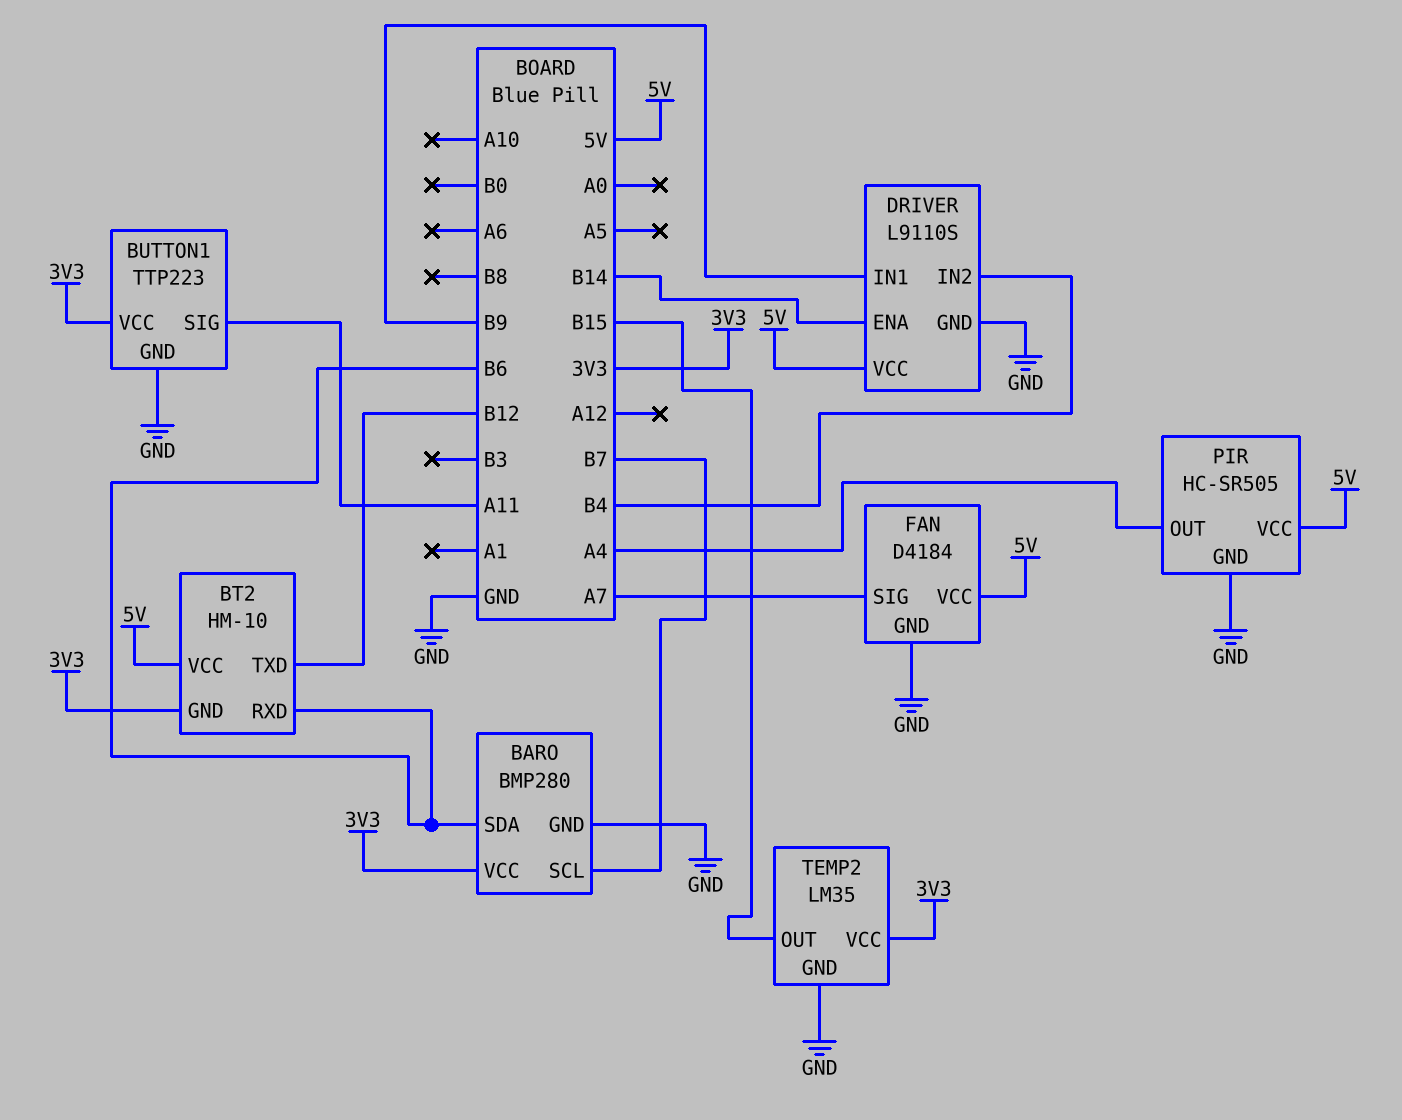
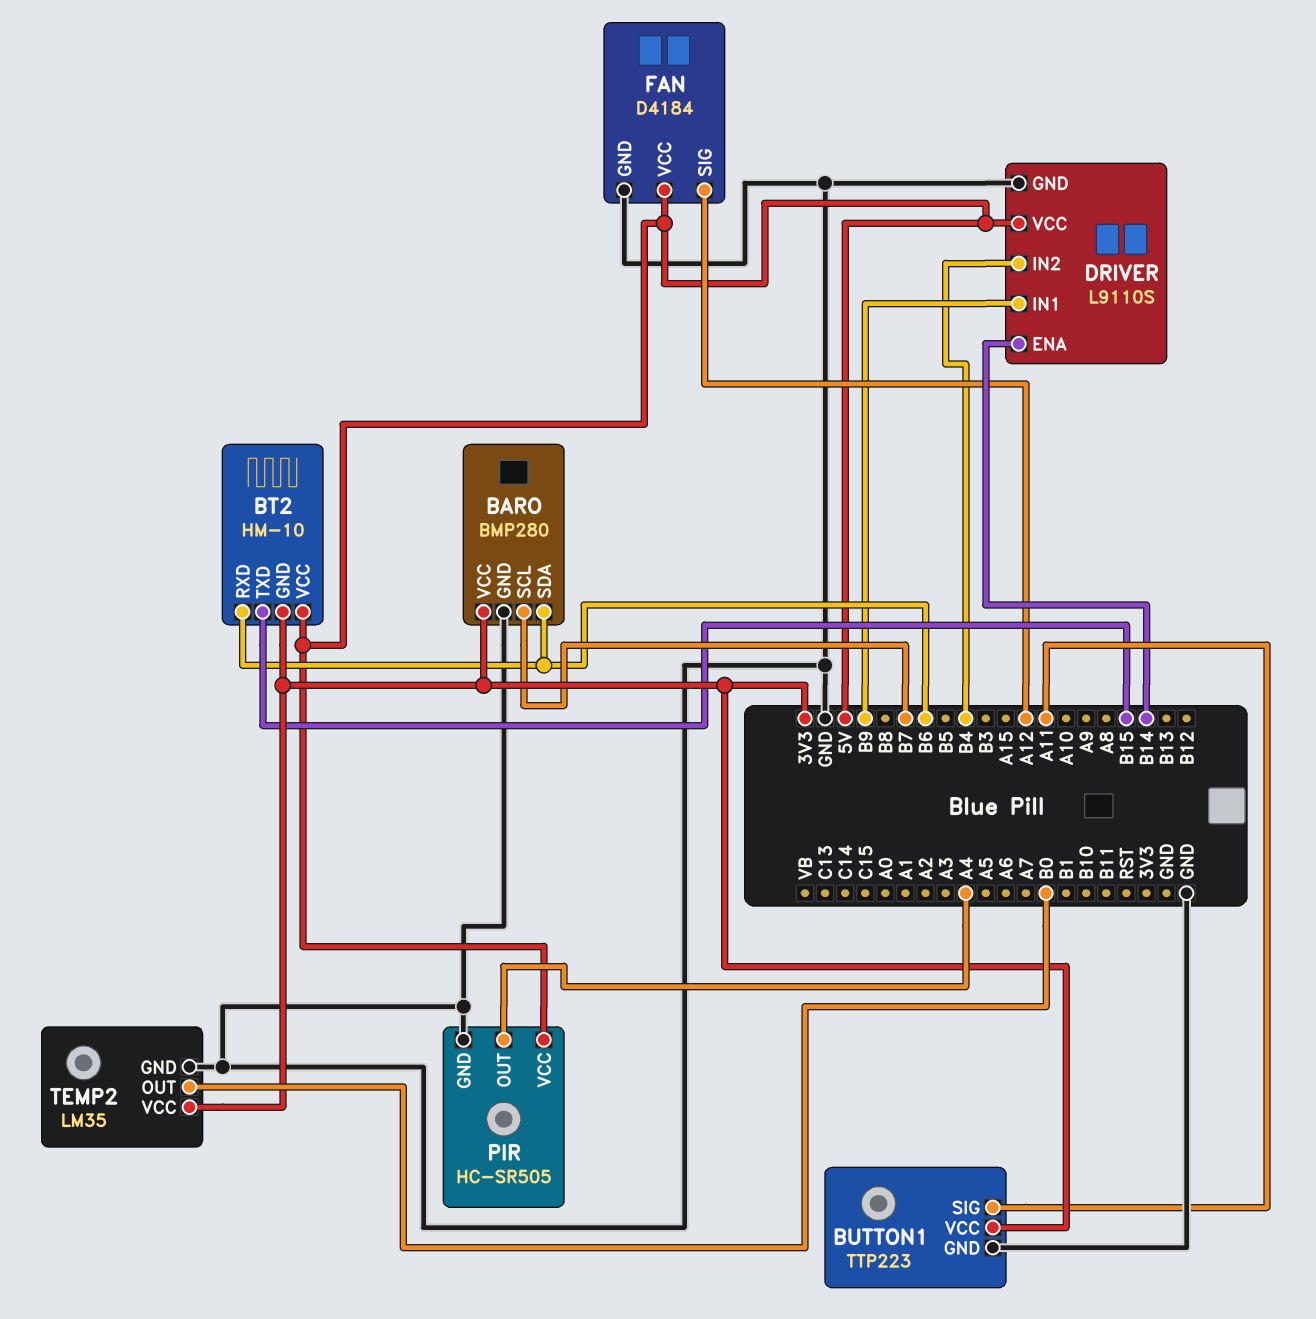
BT2 pin TXD: B12 -> B15
FAN pin SIG: A7 -> A12
TEMP2 pin OUT: B15 -> B0

